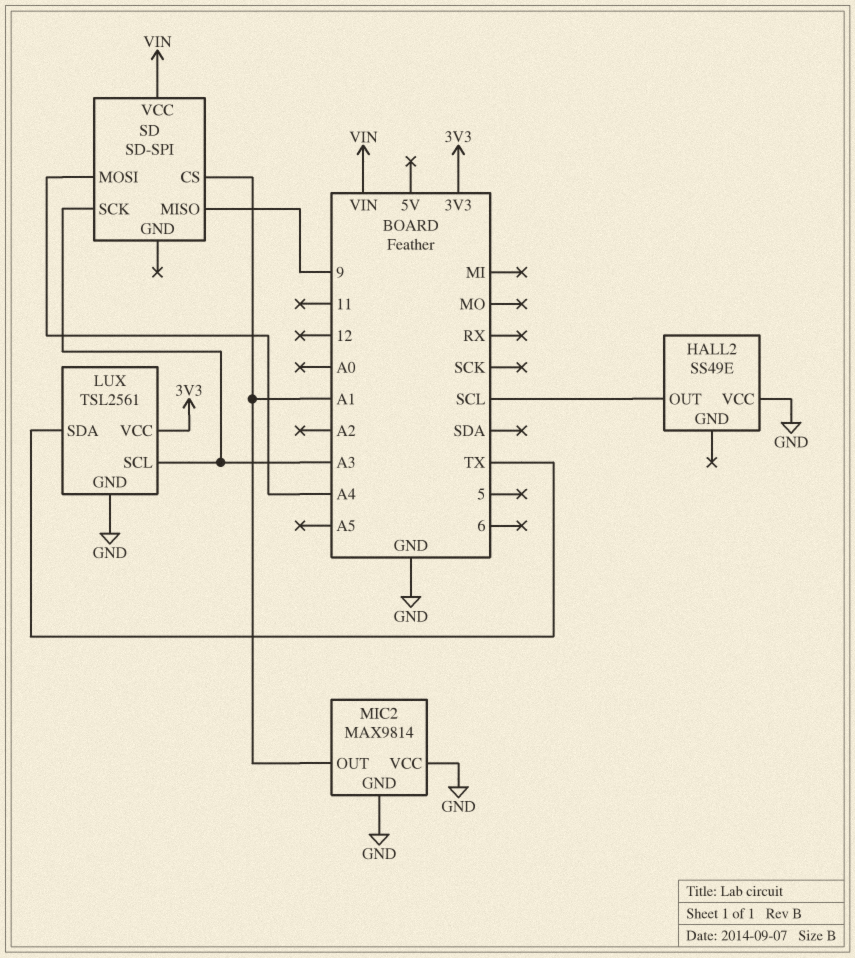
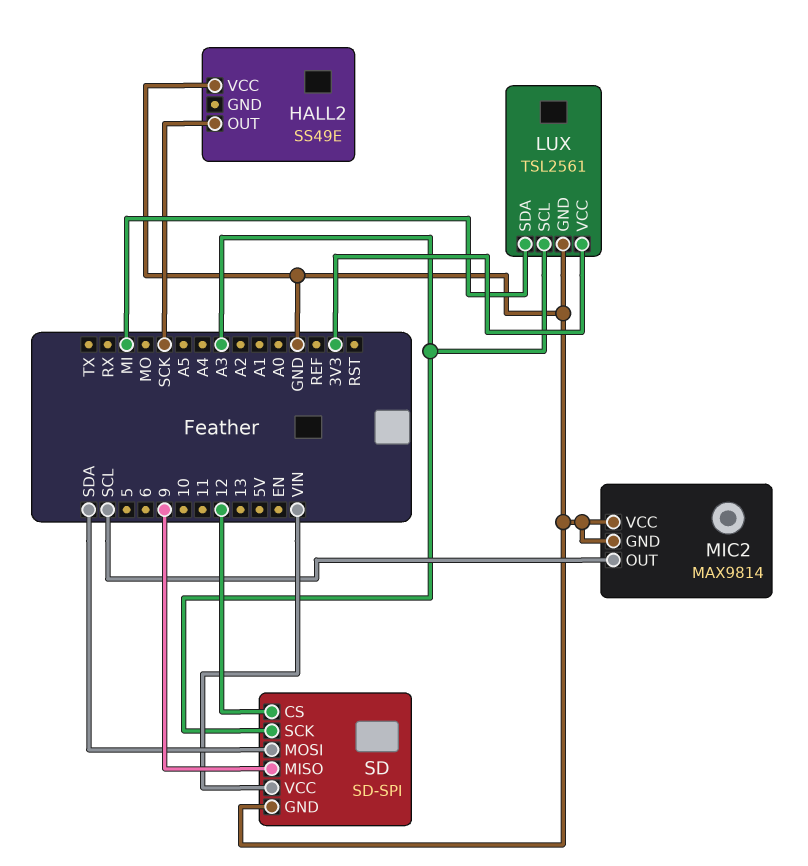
HALL2 pin OUT: SCL -> SCK
LUX pin SDA: TX -> MI
MIC2 pin OUT: A1 -> SCL
SD pin CS: A1 -> 12
SD pin GND: none -> GND
SD pin MOSI: A4 -> SDA

